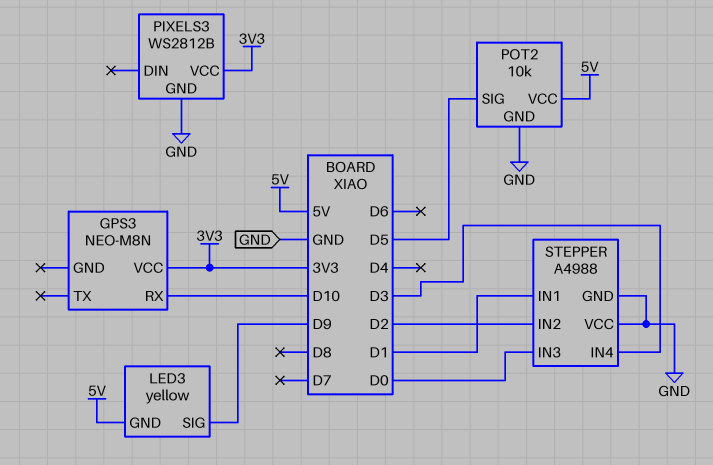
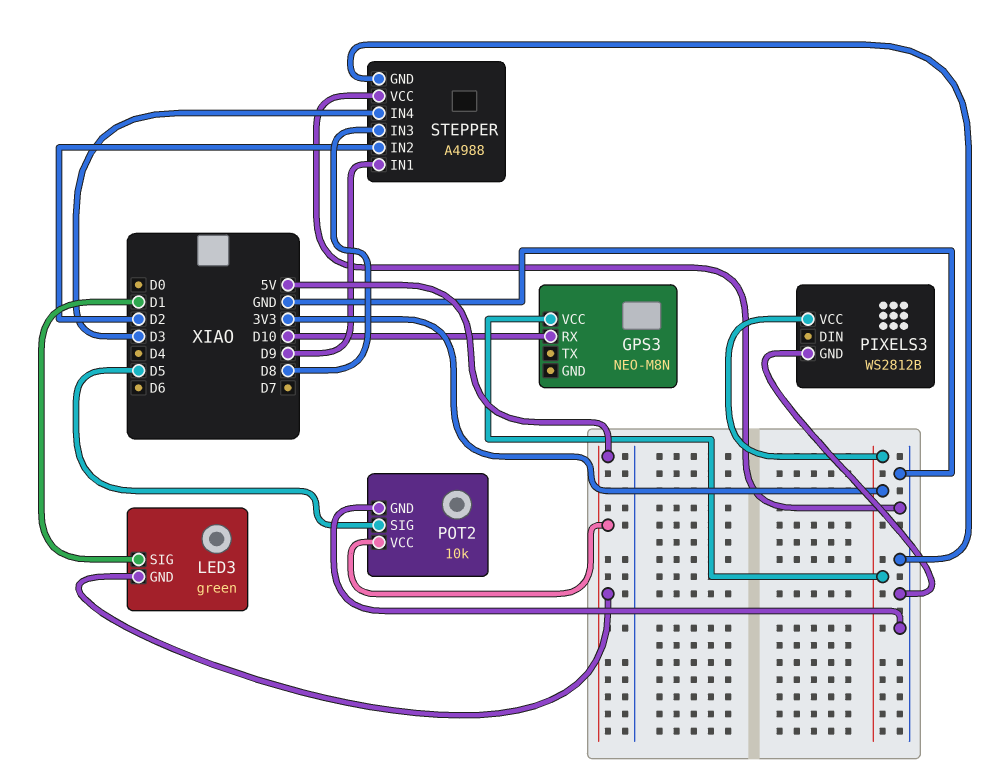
LED3: yellow -> green
LED3 pin SIG: D9 -> D1
STEPPER pin IN1: D1 -> D9
STEPPER pin IN3: D0 -> D8

